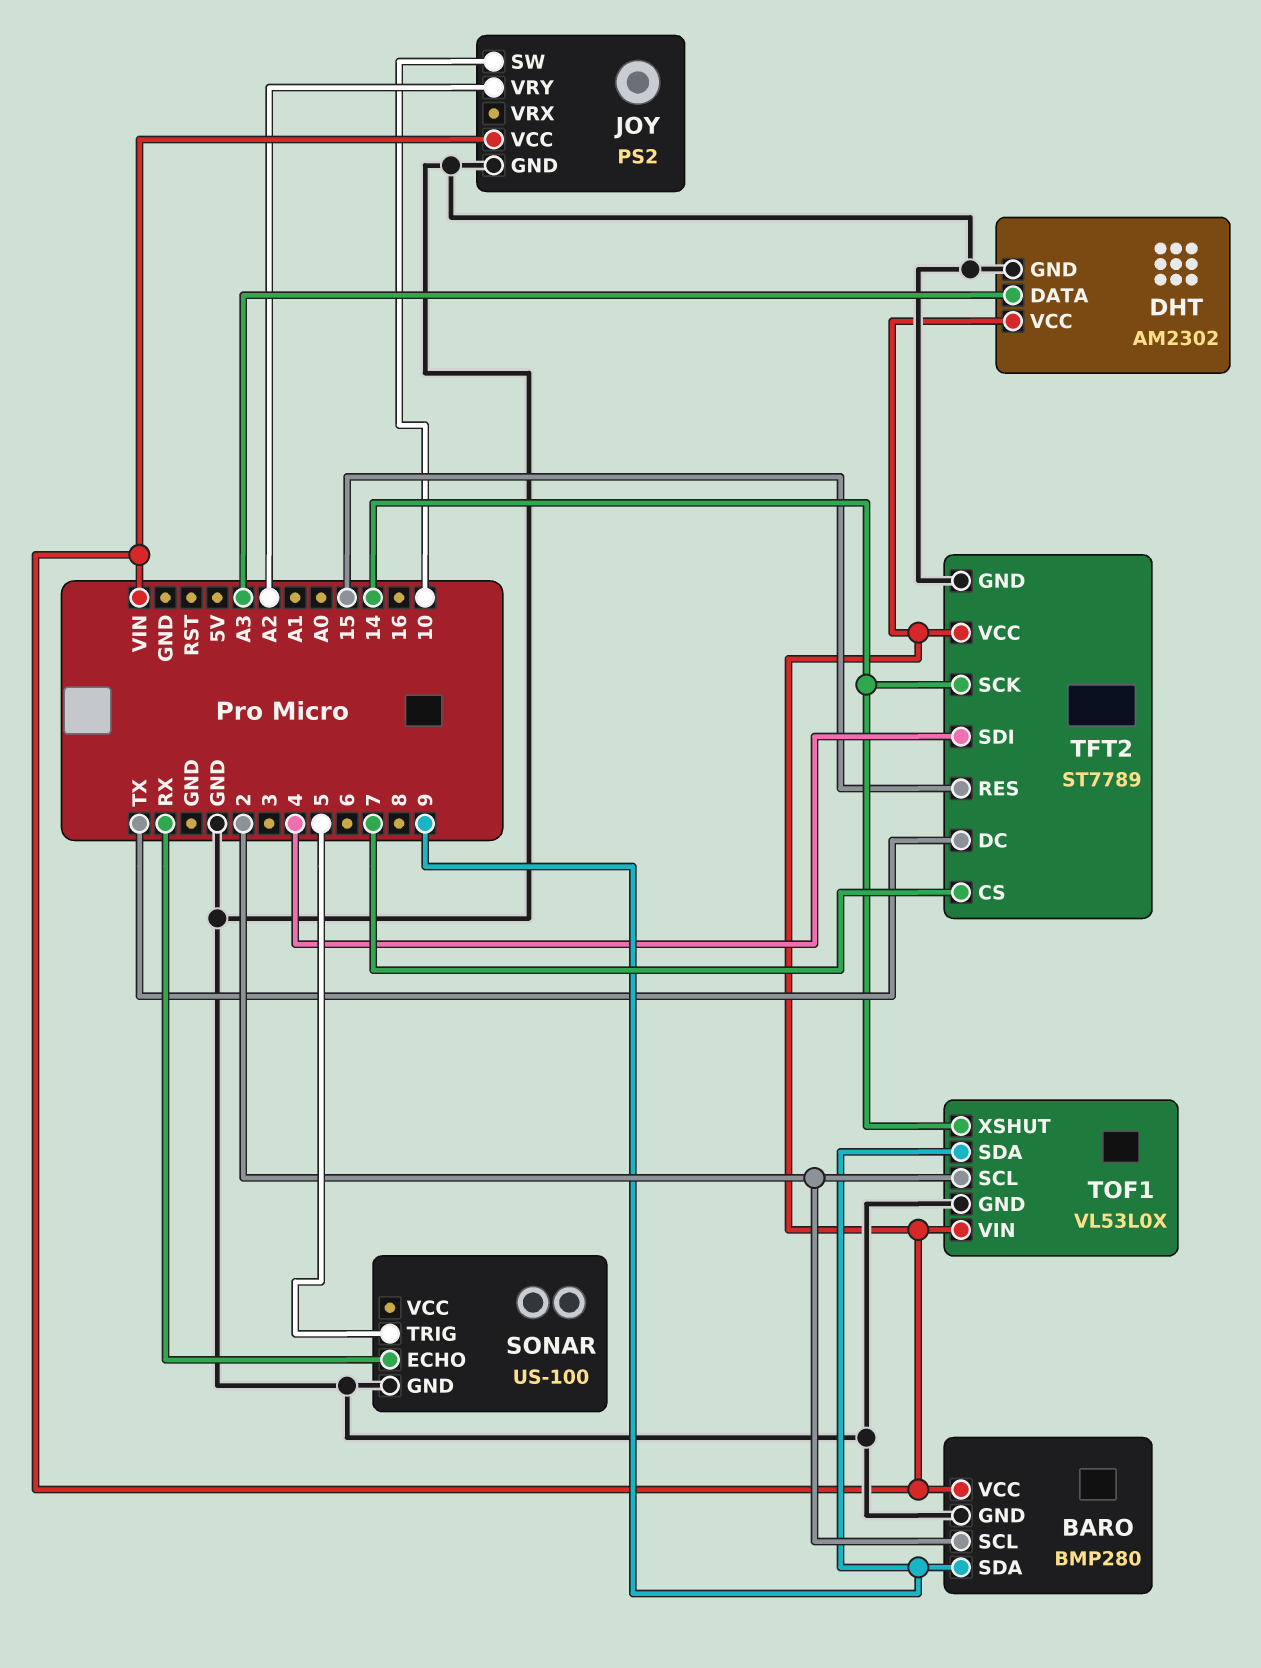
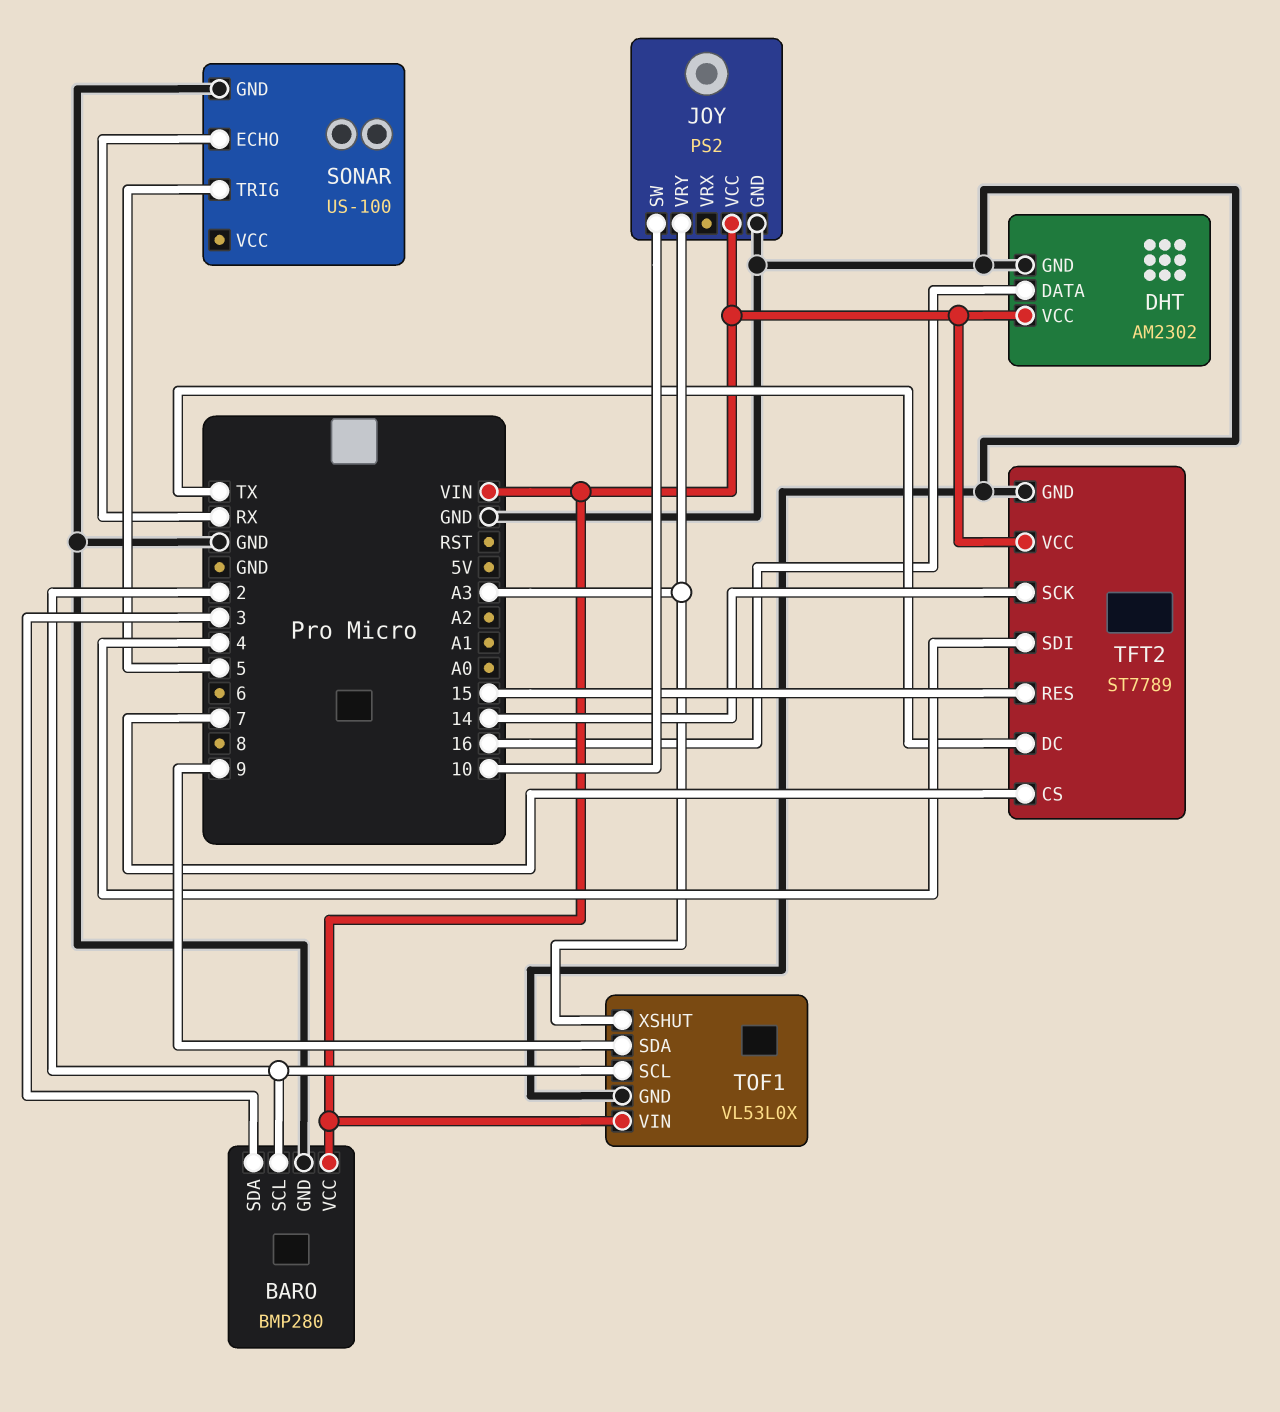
BARO pin SDA: 9 -> 3
DHT pin DATA: A3 -> 16
JOY pin VRY: A2 -> A3
TOF1 pin XSHUT: 14 -> A3

